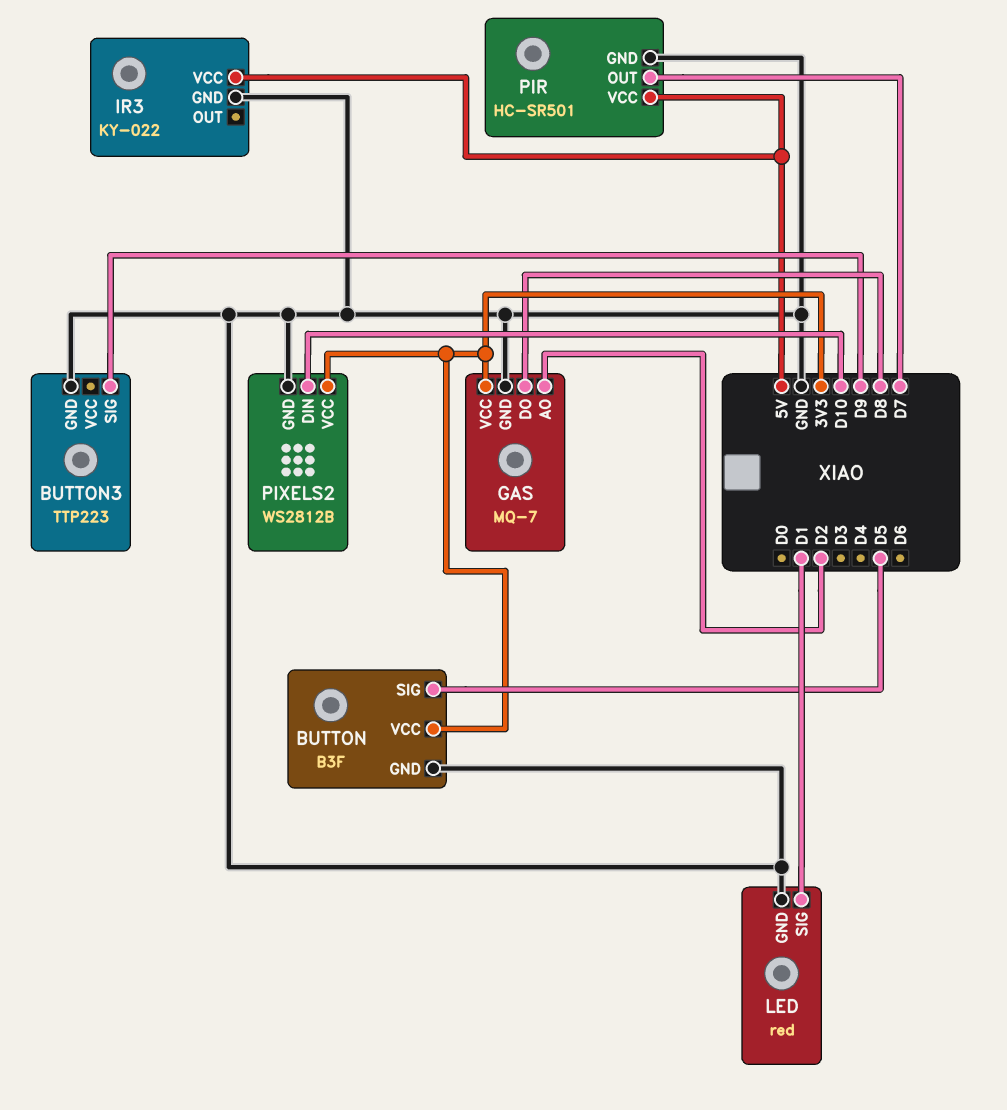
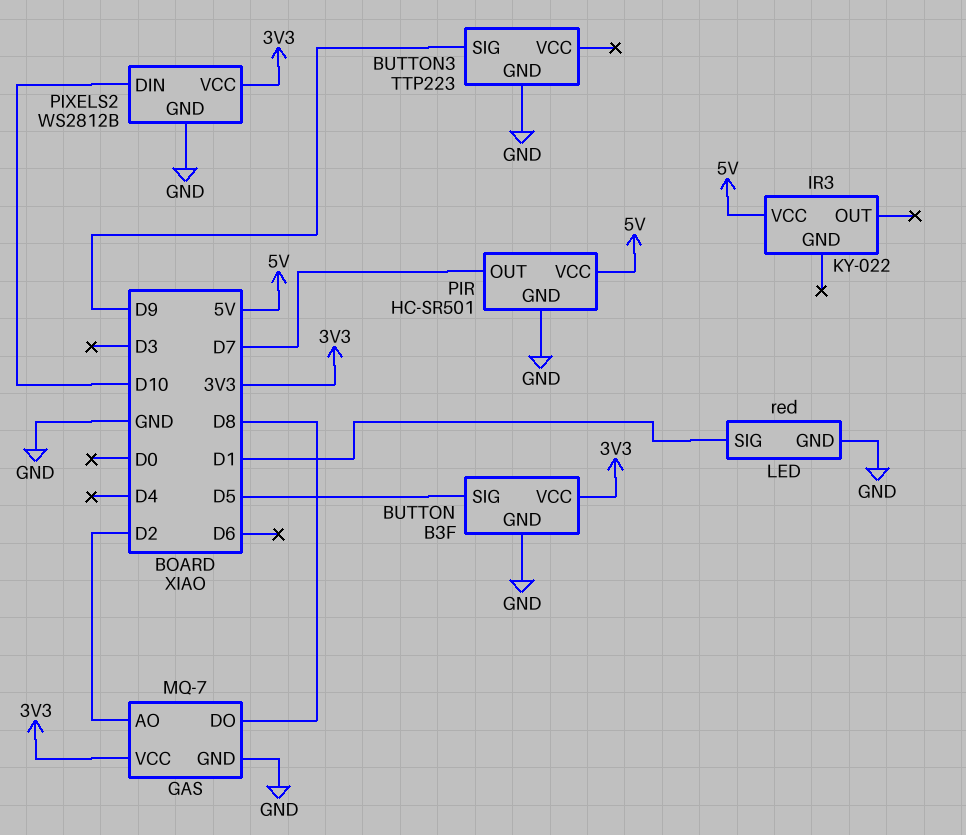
IR3 pin GND: GND -> none

